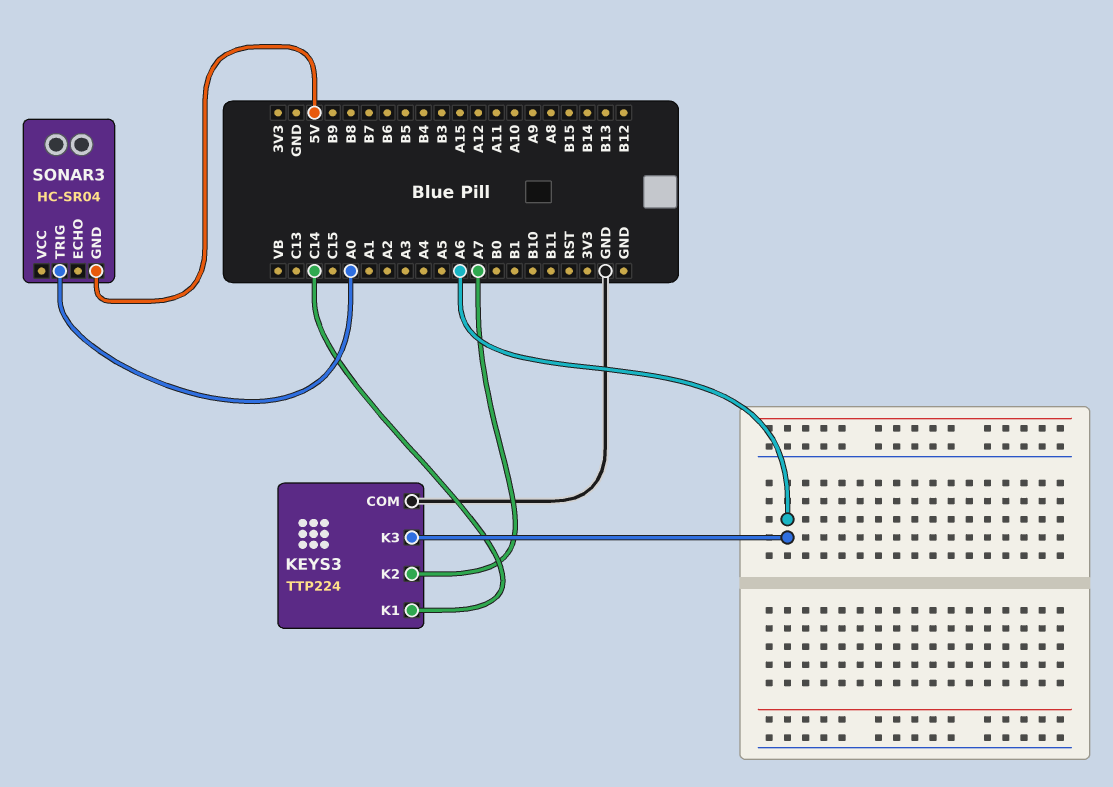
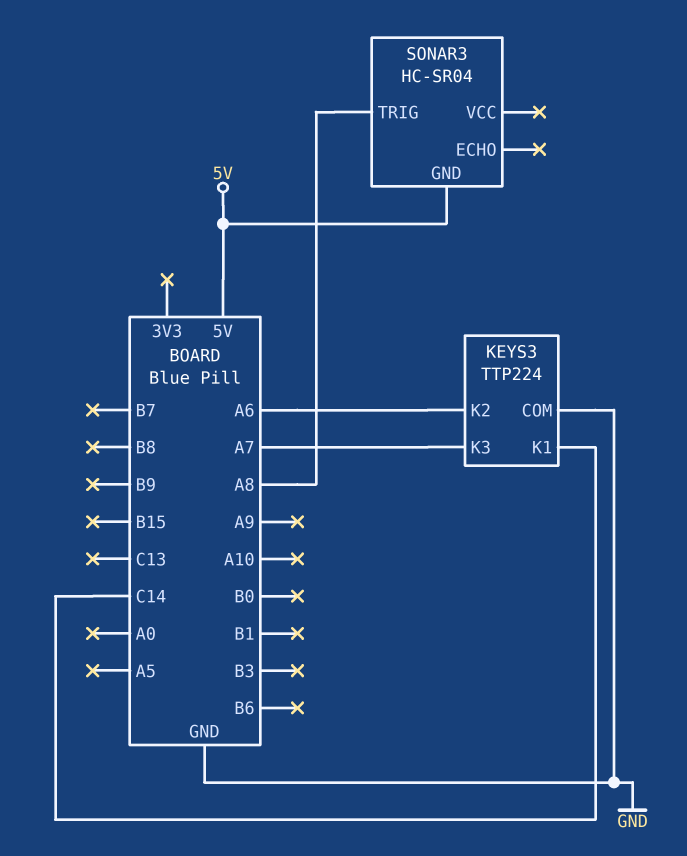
KEYS3 pin K2: A7 -> A6
KEYS3 pin K3: A6 -> A7
SONAR3 pin TRIG: A0 -> A8

